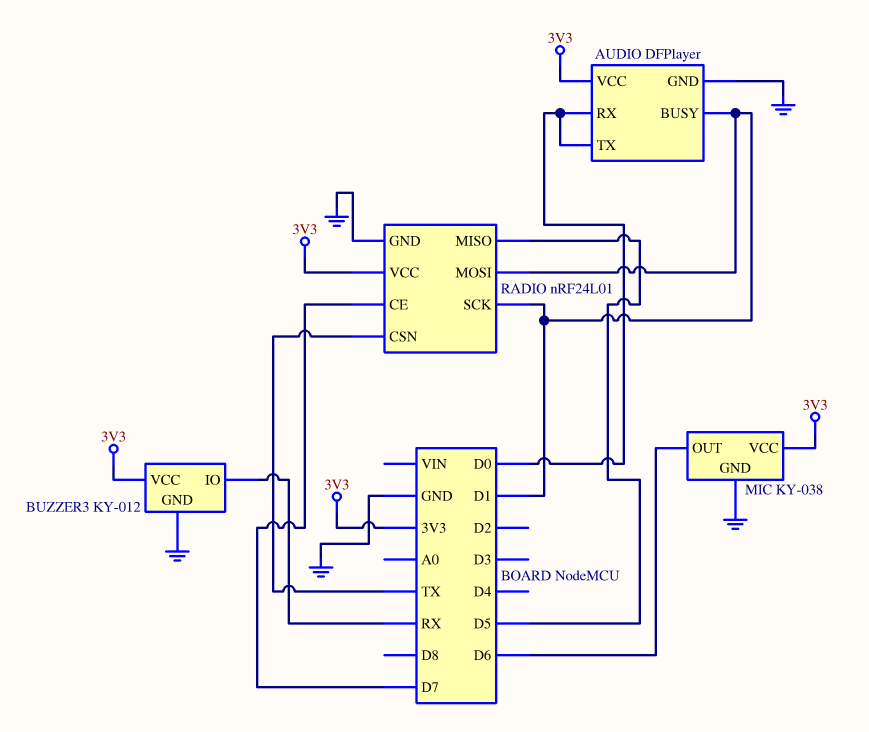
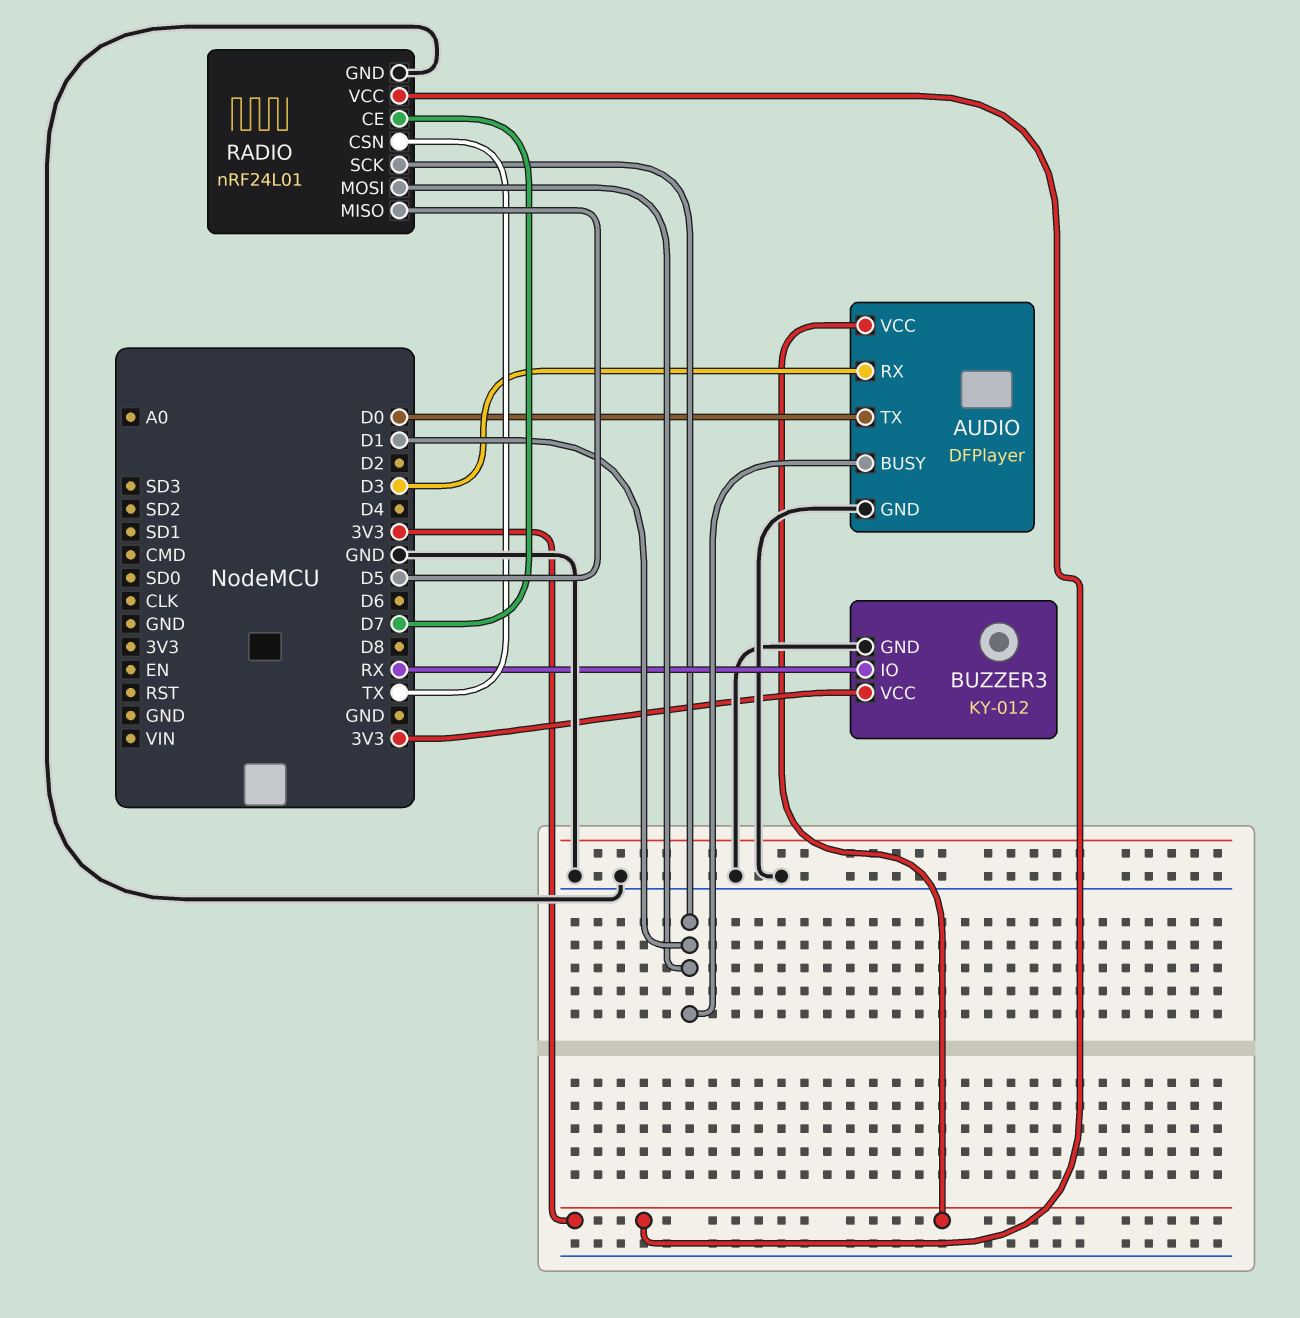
AUDIO pin RX: D0 -> D3
MIC: KY-038 -> none
MIC pin GND: GND -> none
MIC pin OUT: D6 -> none
MIC pin VCC: 3V3 -> none

